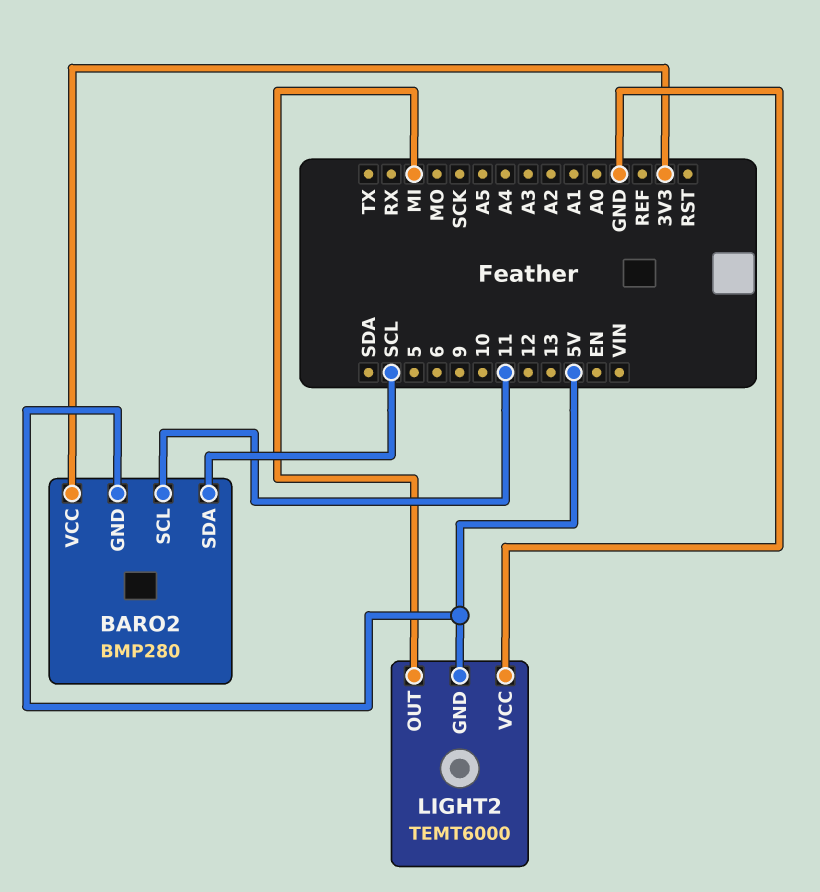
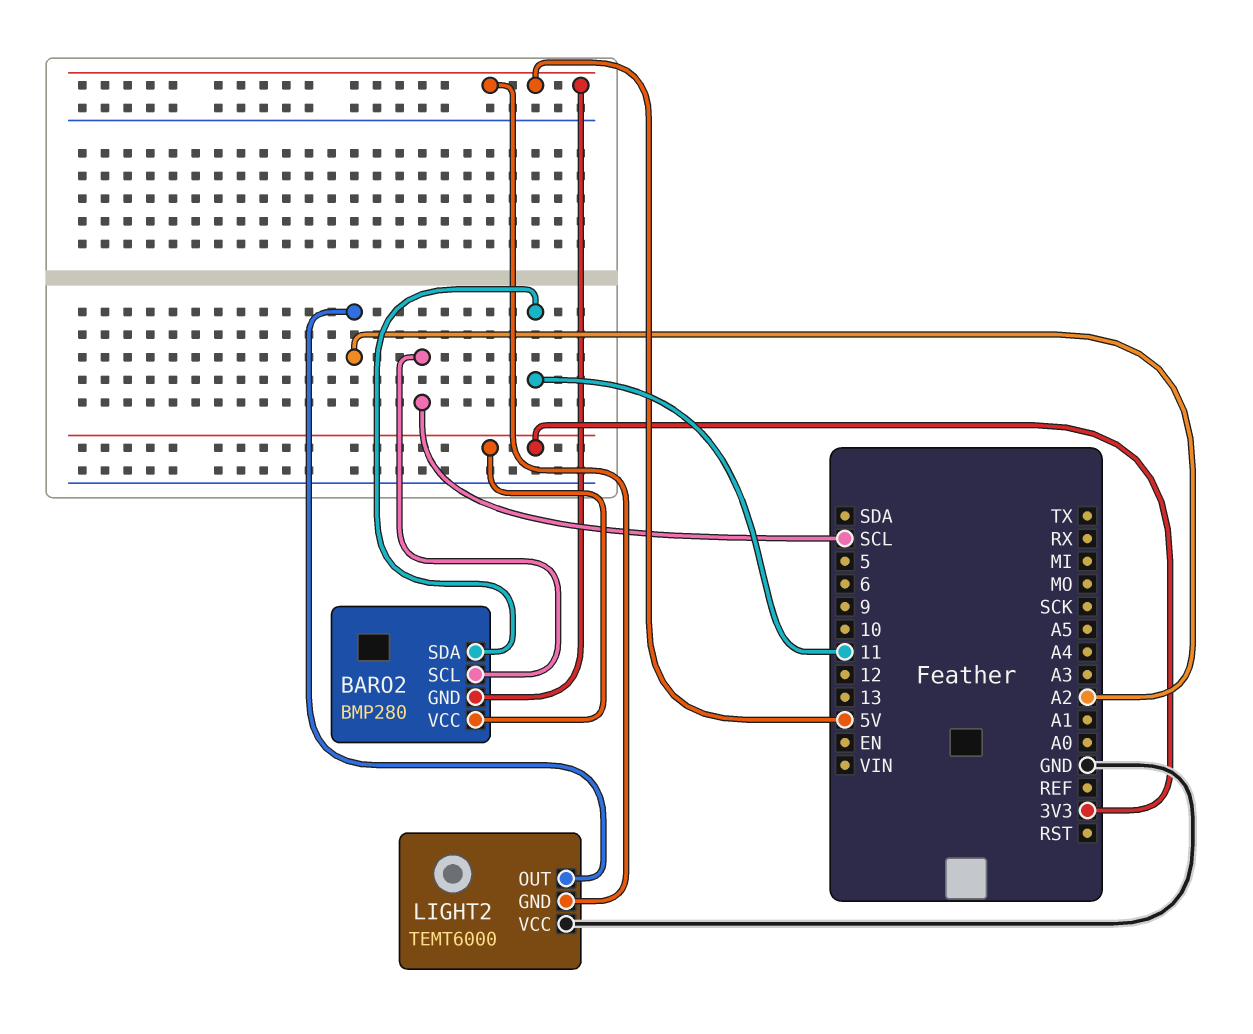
BARO2 pin SCL: 11 -> SCL
BARO2 pin SDA: SCL -> 11
LIGHT2 pin OUT: MI -> A2

